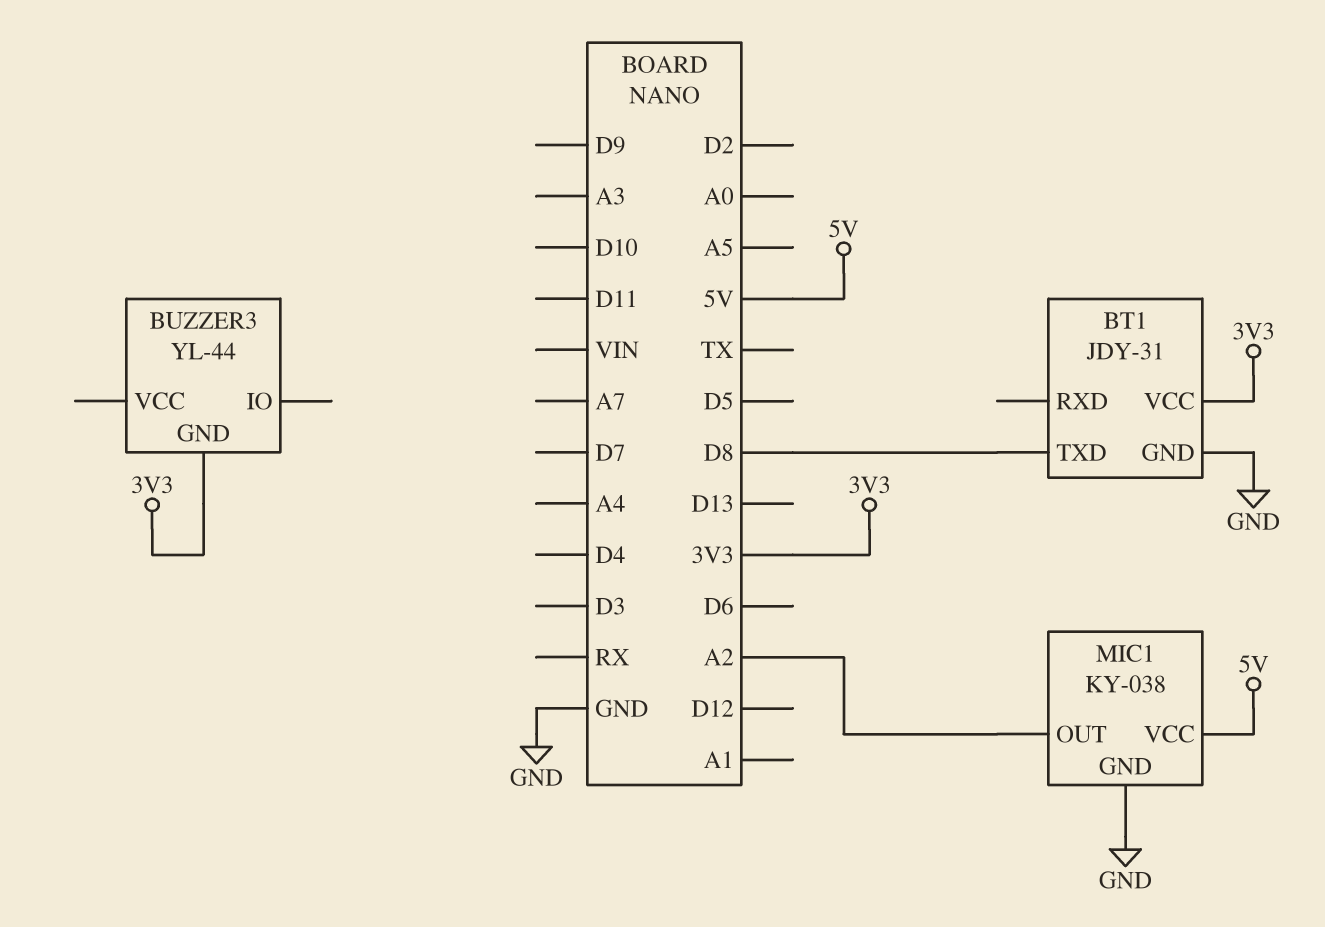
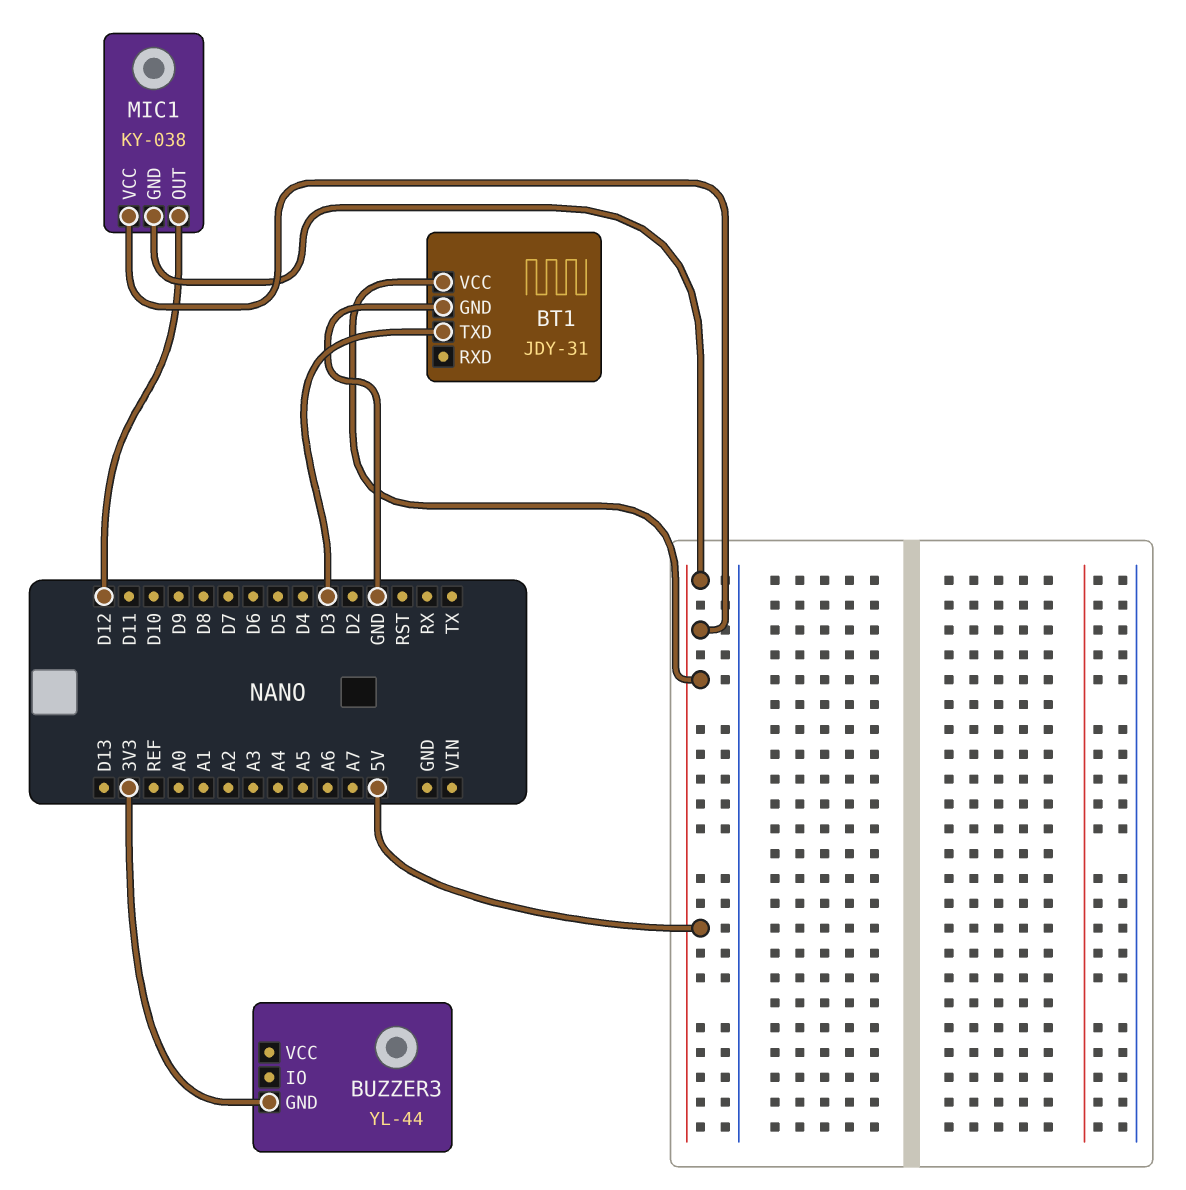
BT1 pin TXD: D8 -> D3
BT1 pin VCC: 3V3 -> 5V
MIC1 pin GND: GND -> 5V
MIC1 pin OUT: A2 -> D12

